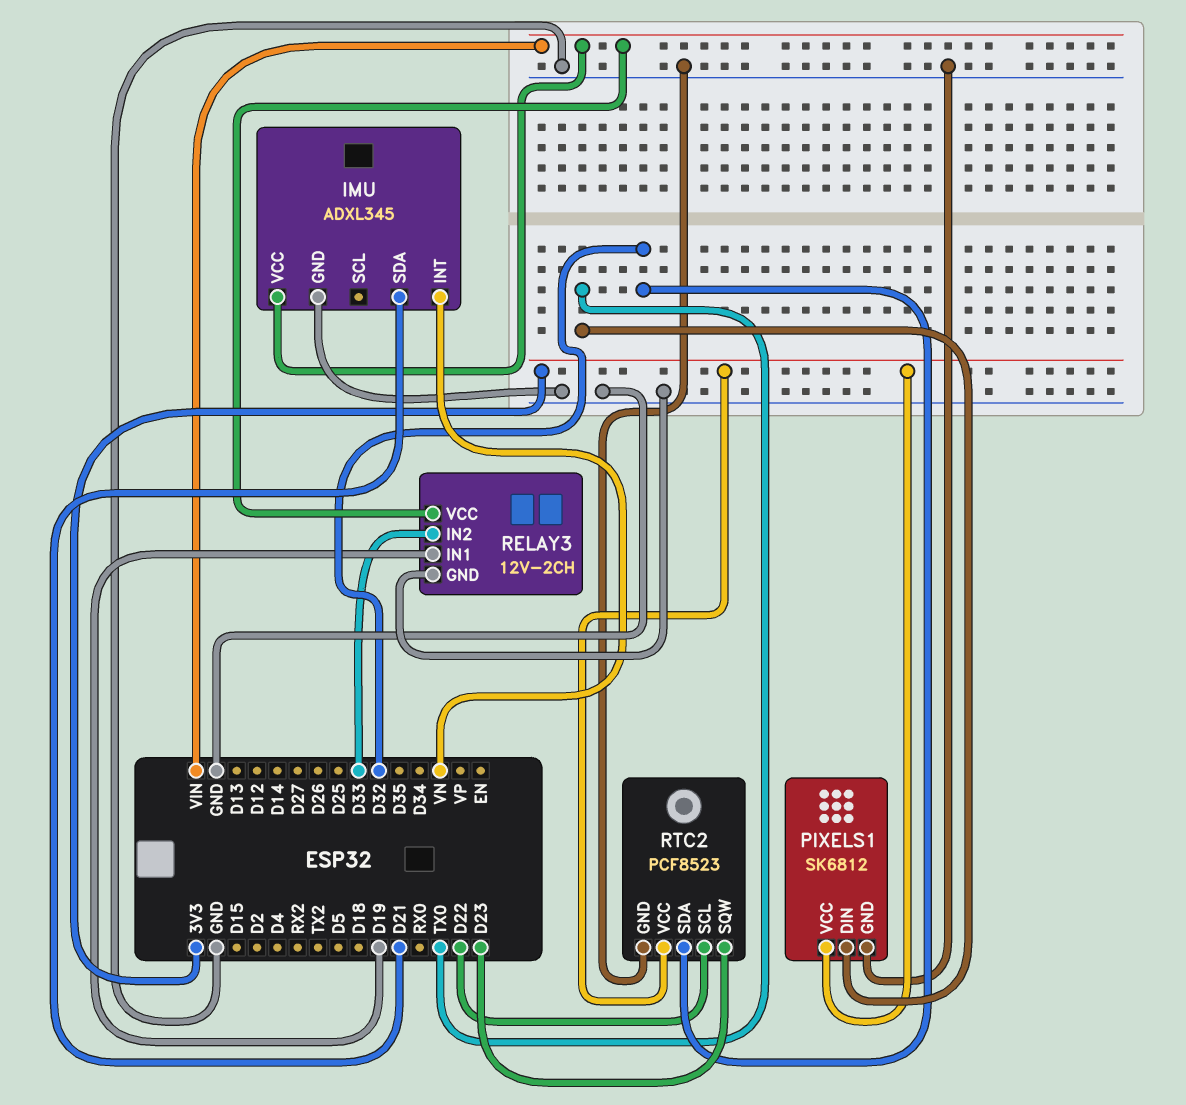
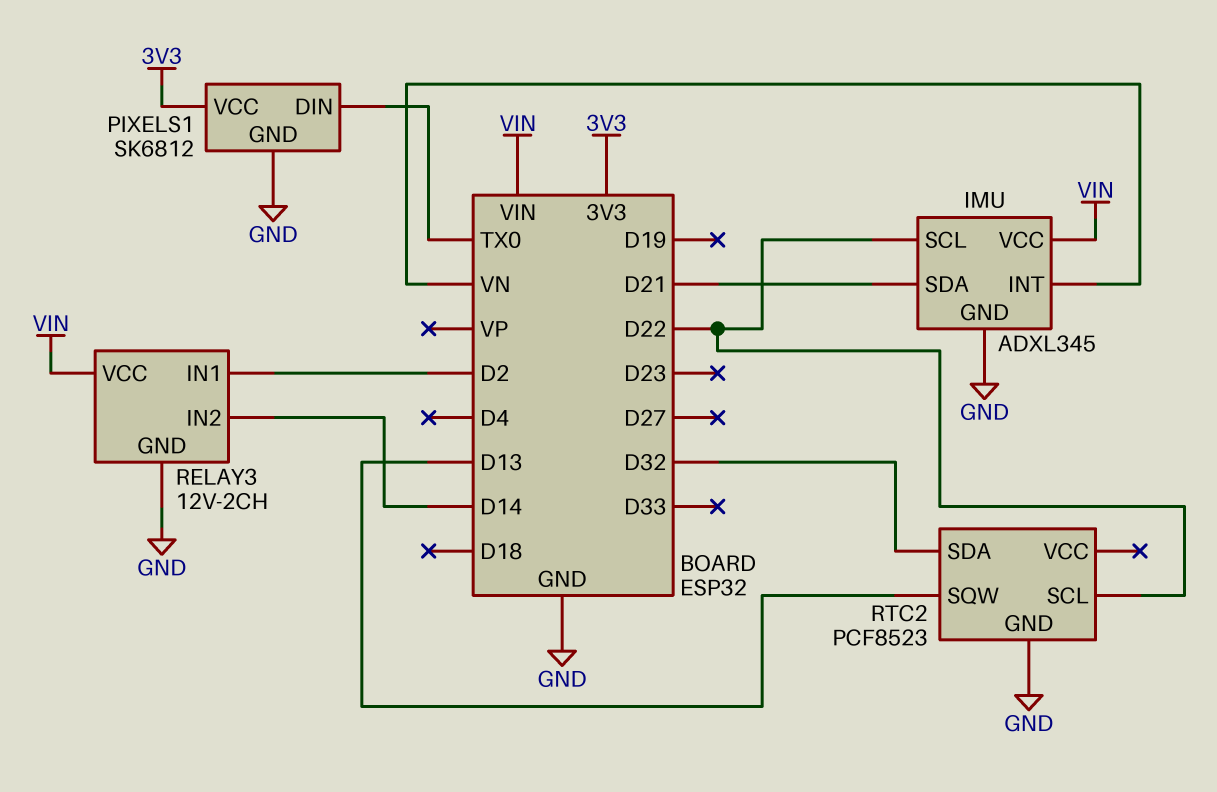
IMU pin SCL: none -> D22
RELAY3 pin IN1: D19 -> D2
RELAY3 pin IN2: D33 -> D14
RTC2 pin SQW: D23 -> D13
RTC2 pin VCC: 3V3 -> none

